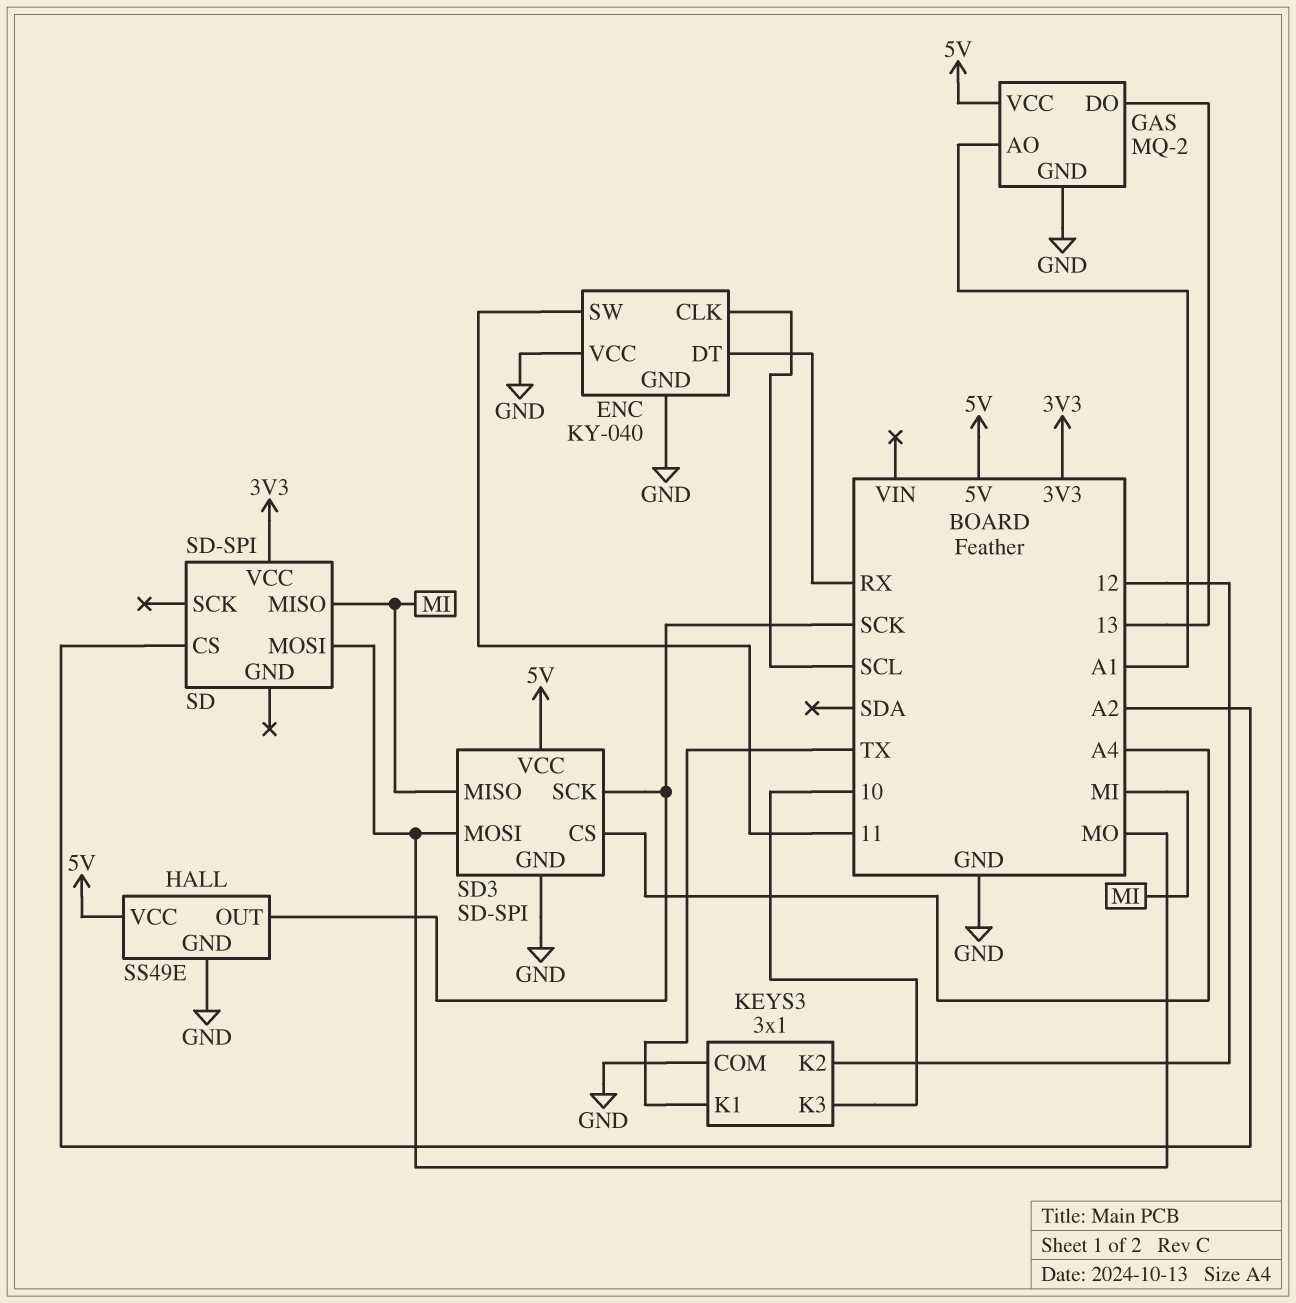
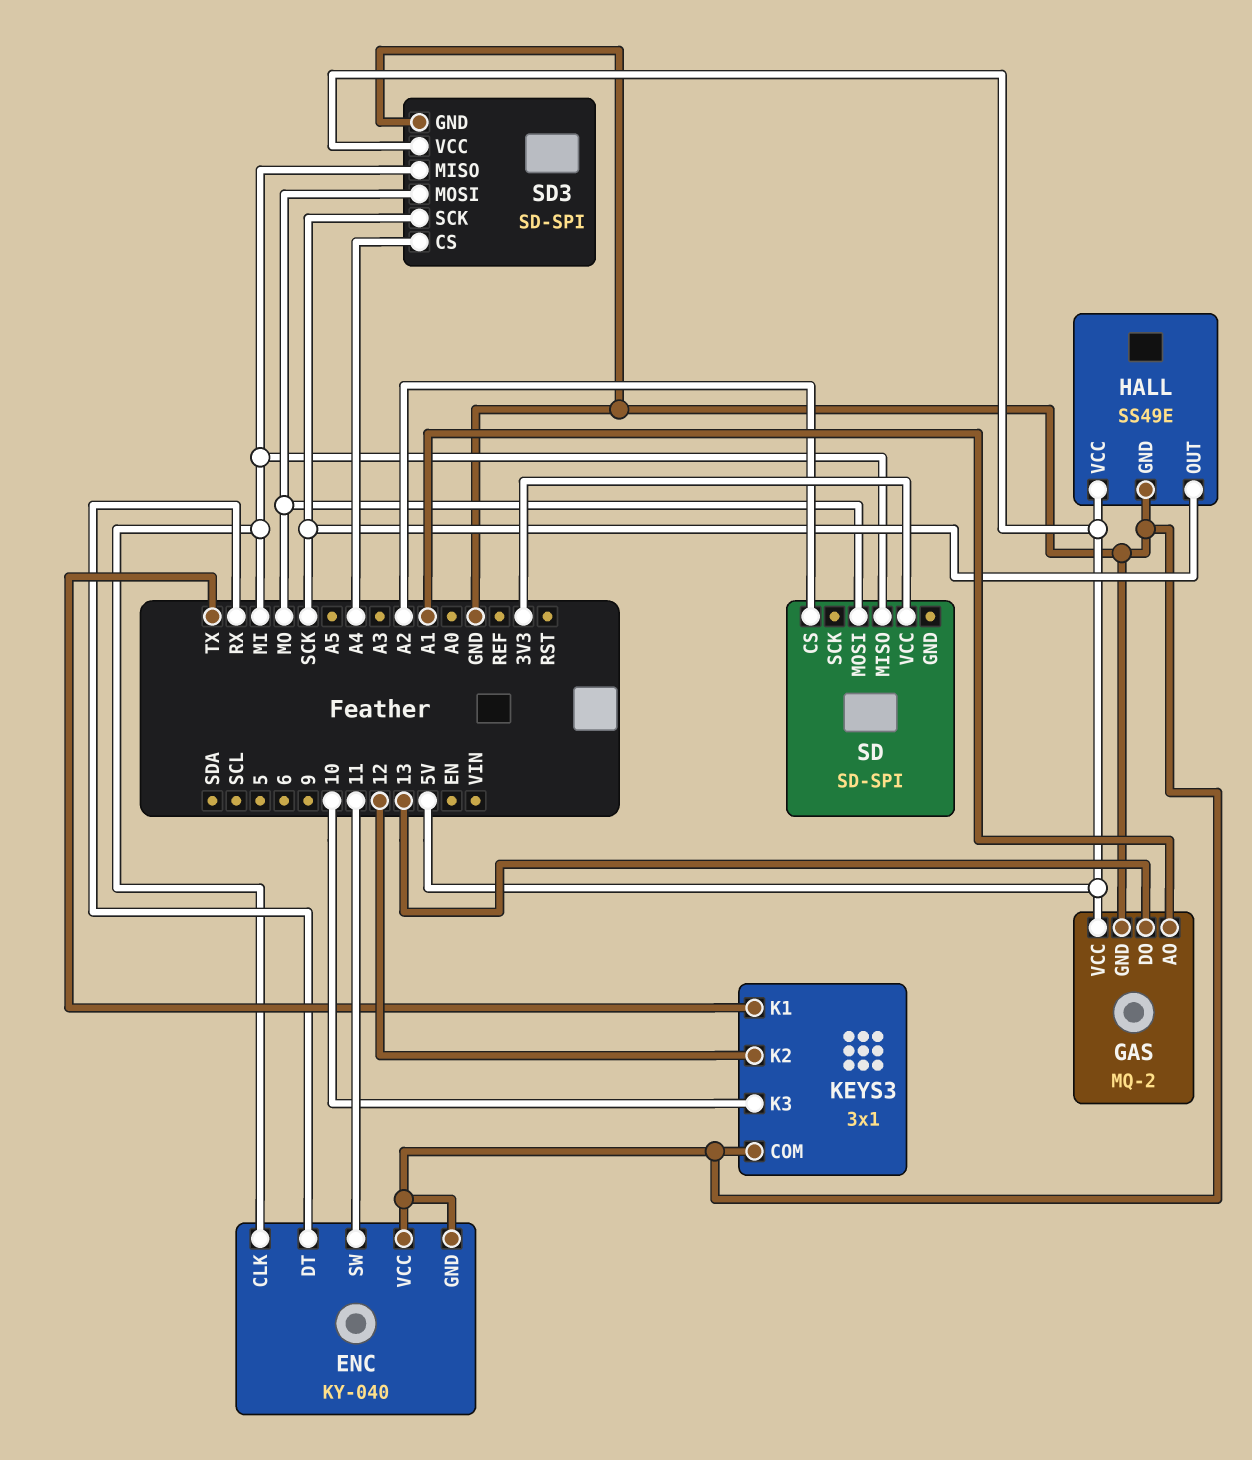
ENC pin CLK: SCL -> MI

